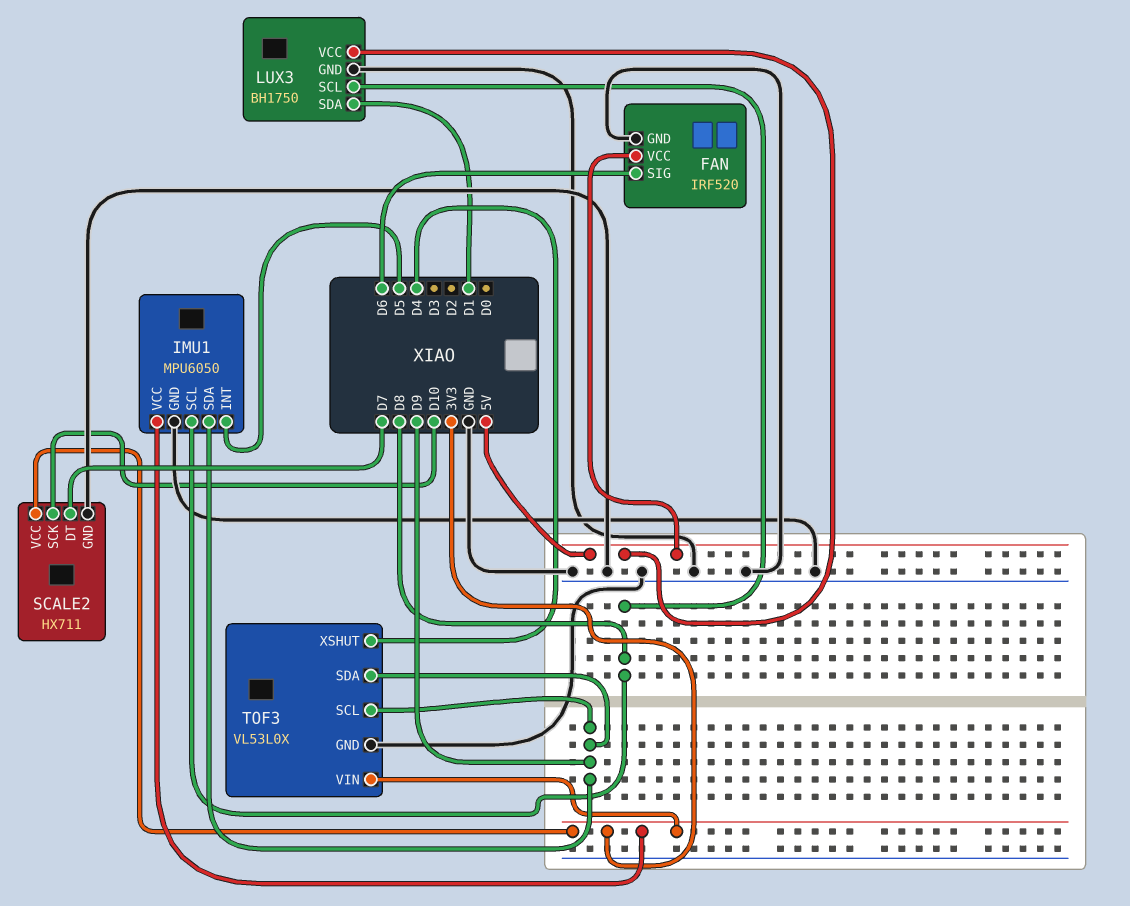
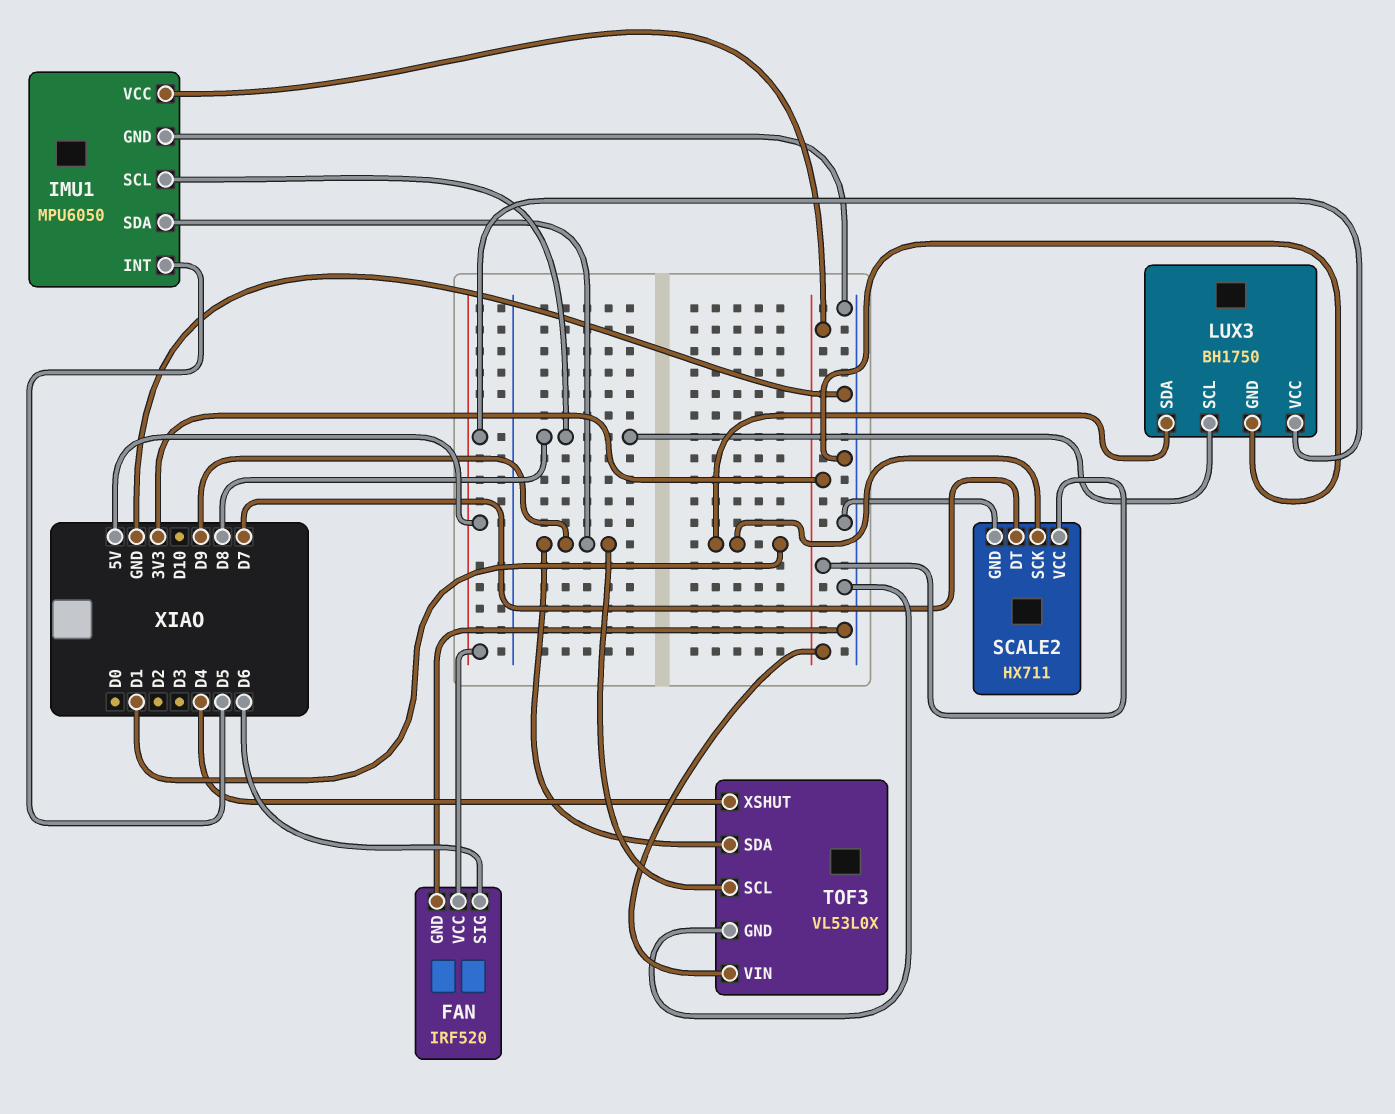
SCALE2 pin SCK: D10 -> D1

